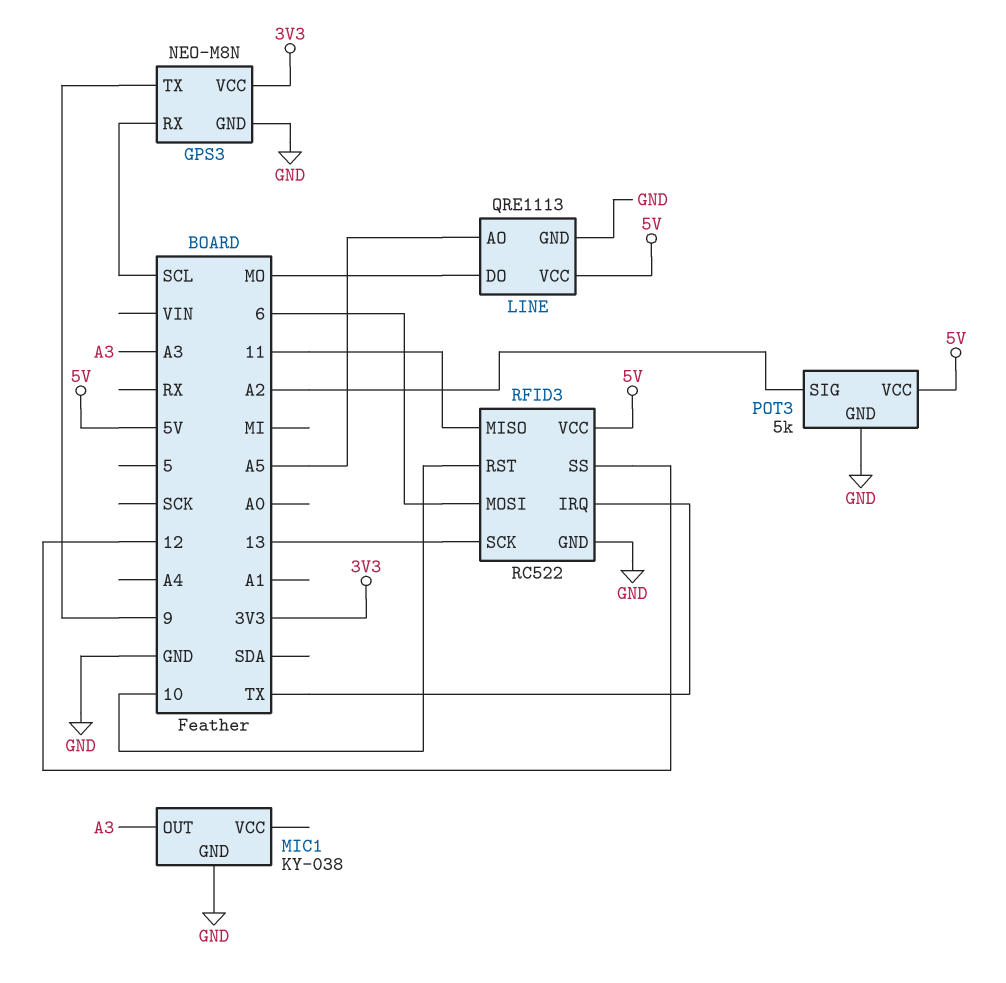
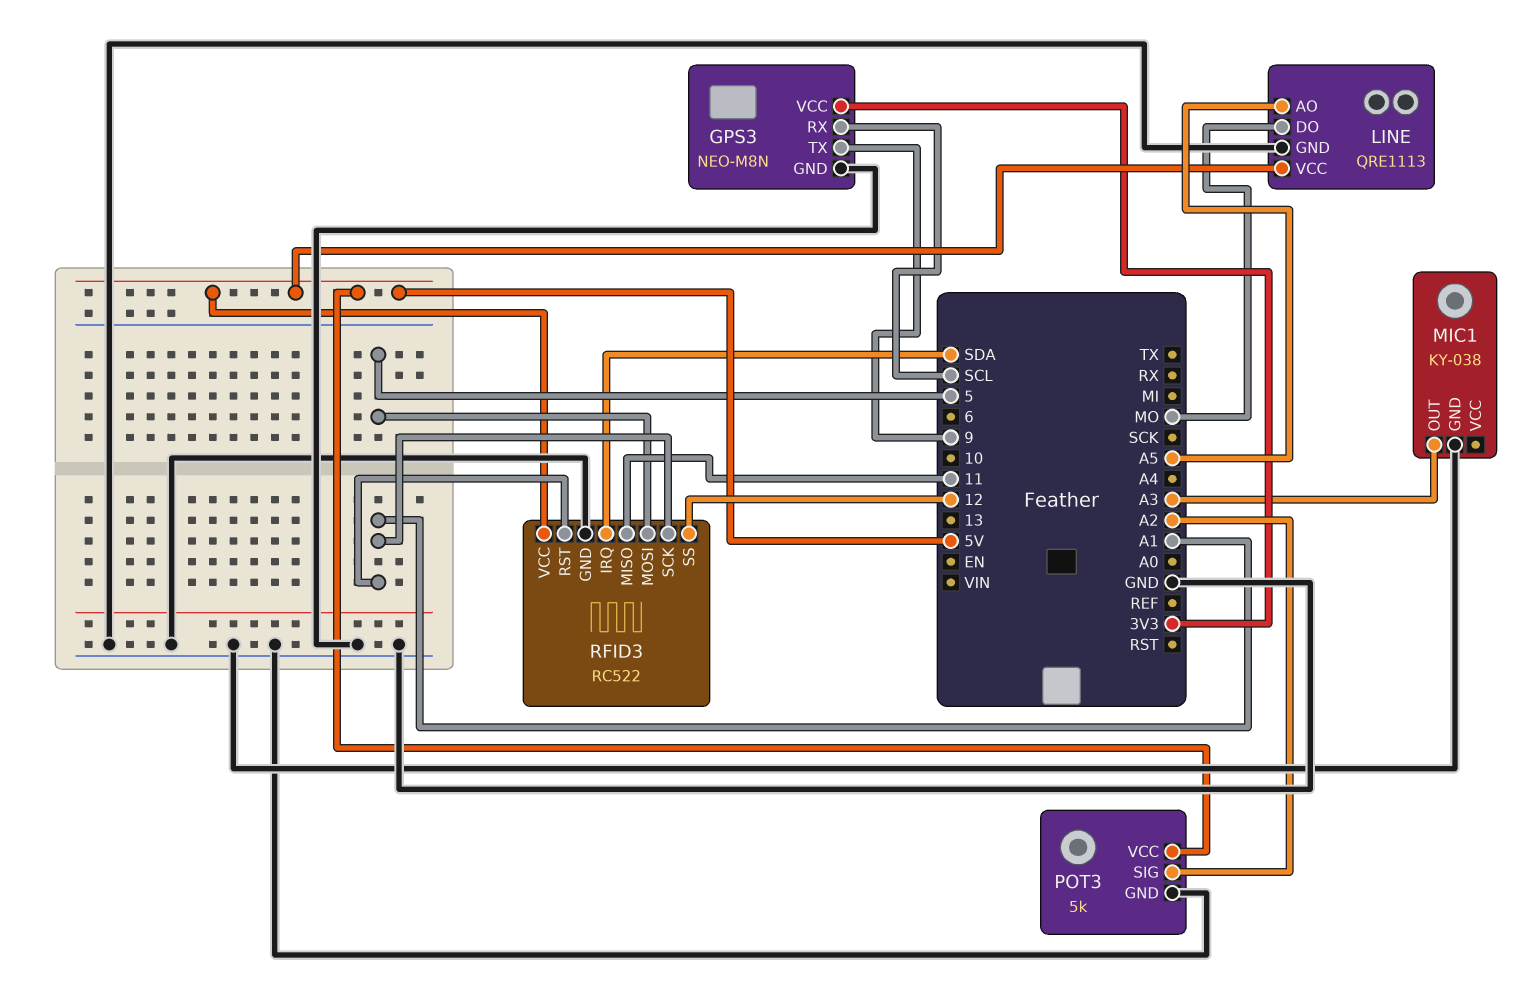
RFID3 pin IRQ: TX -> SDA
RFID3 pin MOSI: 6 -> 5
RFID3 pin RST: 10 -> A1
RFID3 pin SCK: 13 -> A1

